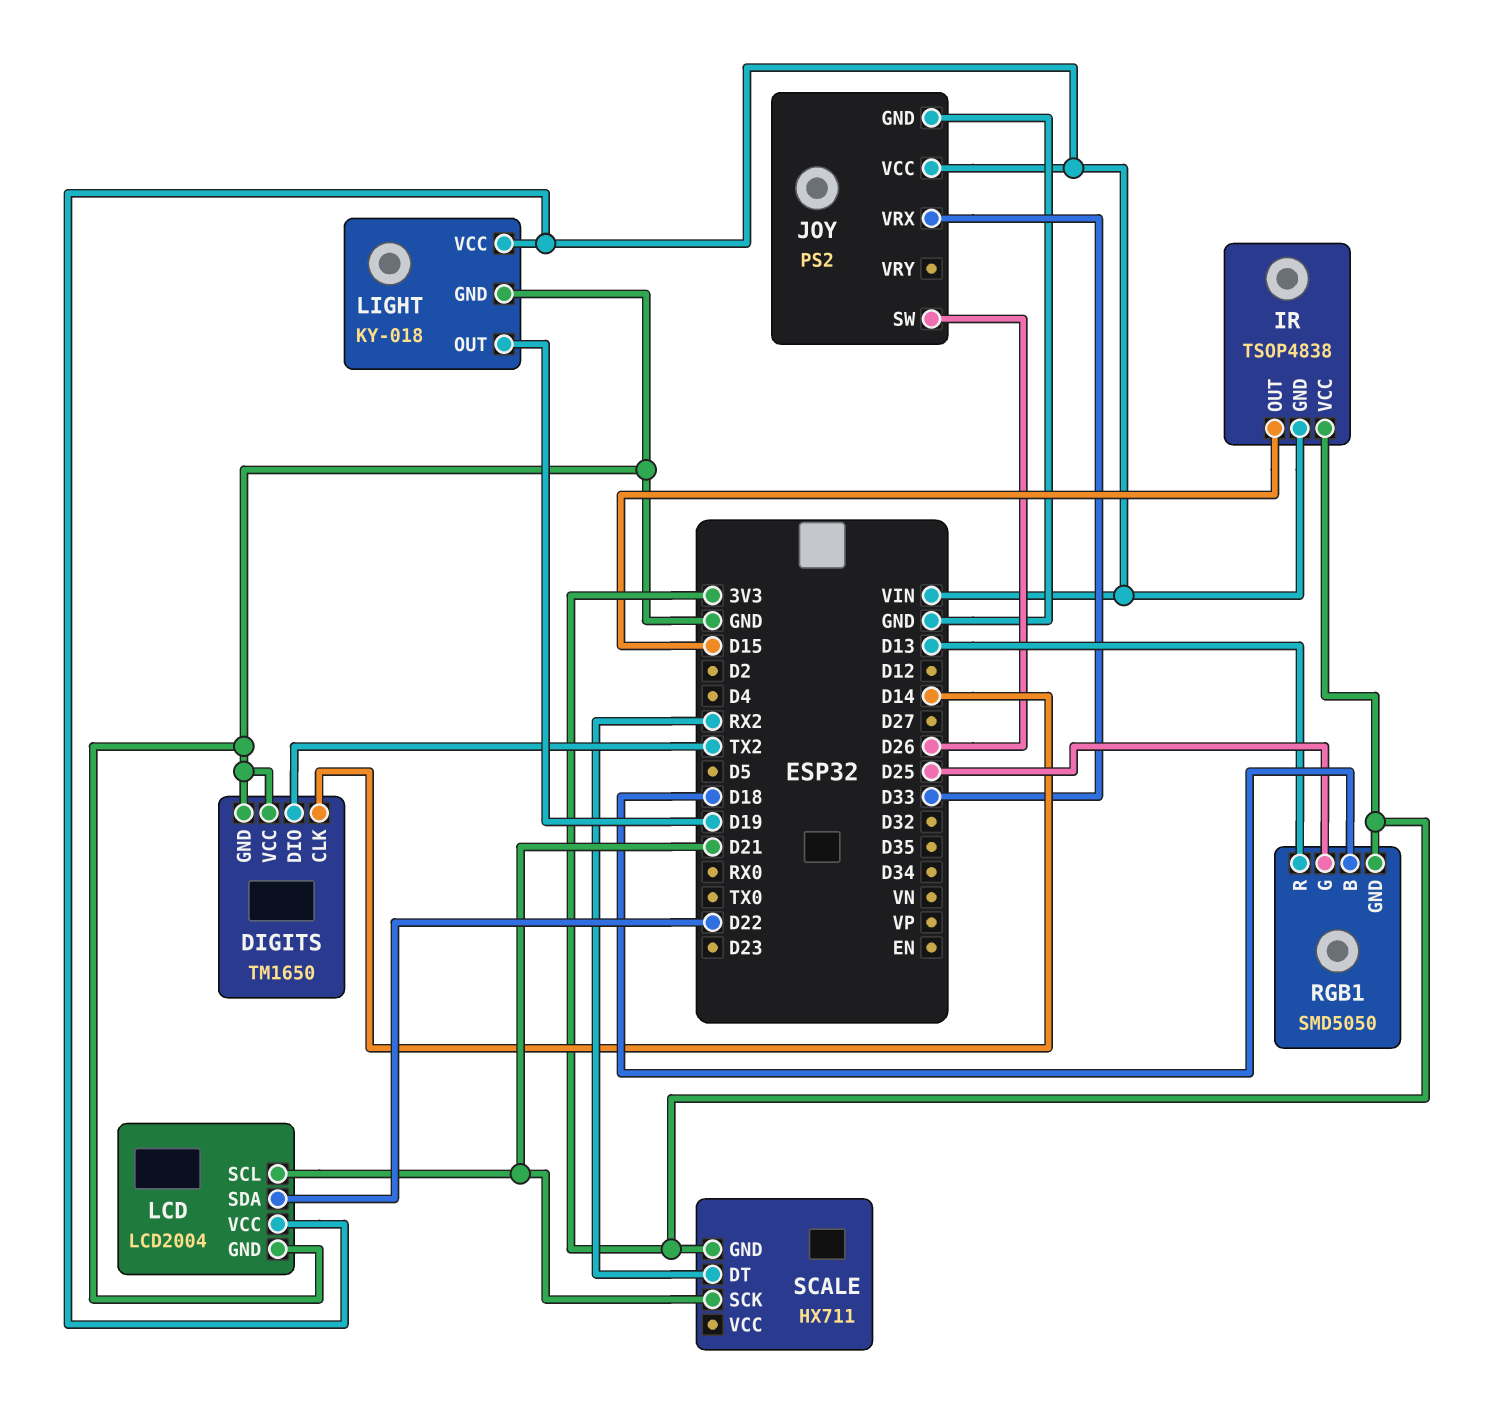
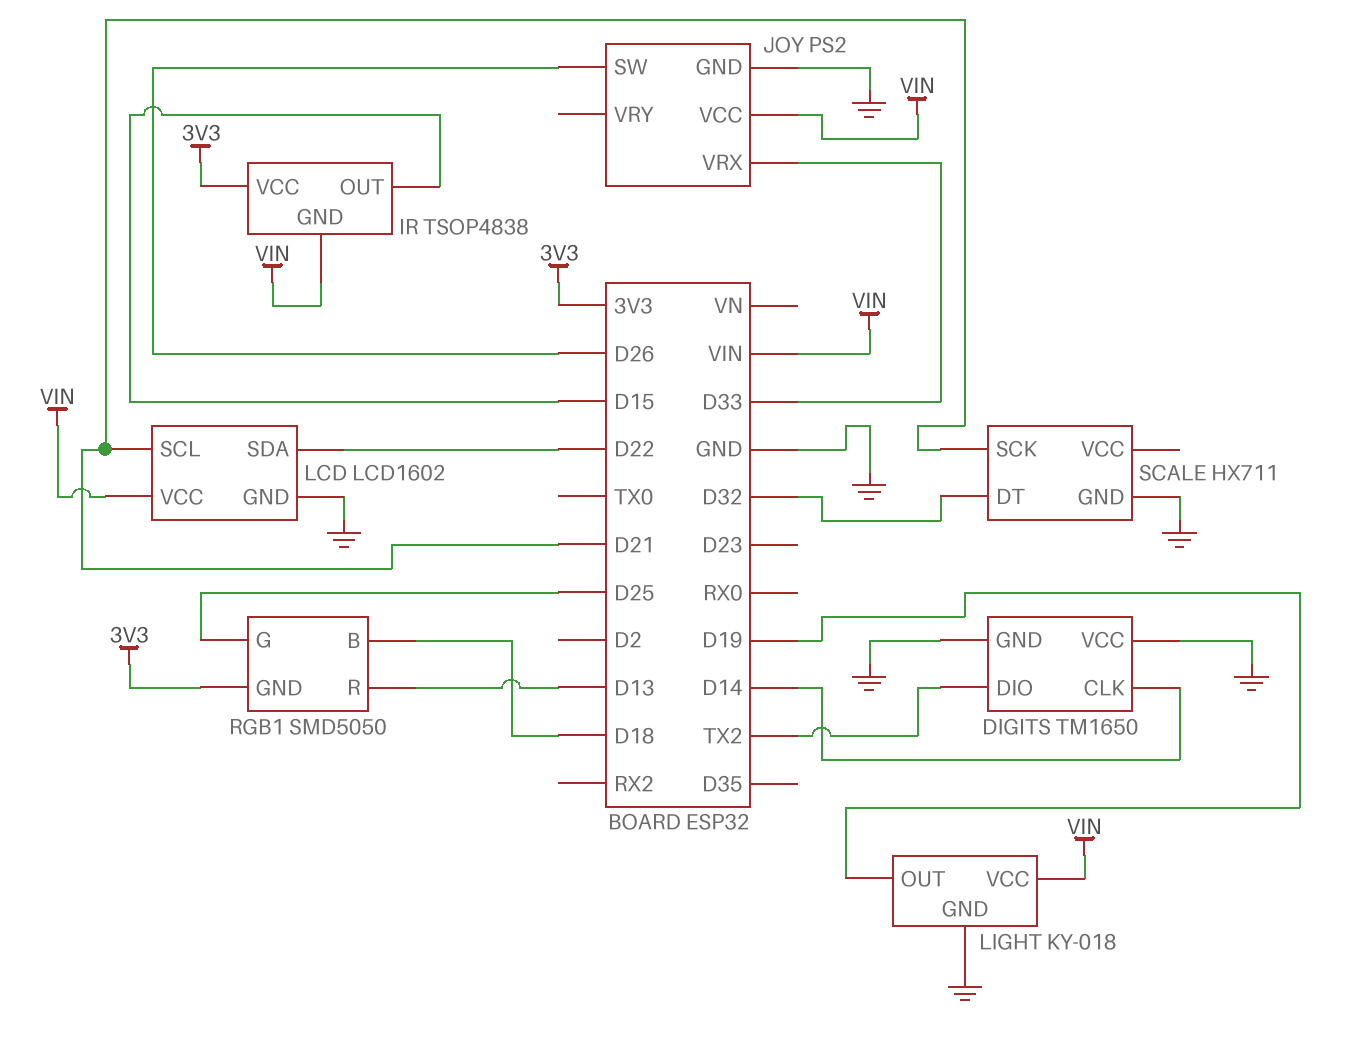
LCD: LCD2004 -> LCD1602
SCALE pin DT: RX2 -> D32
SCALE pin GND: 3V3 -> GND

